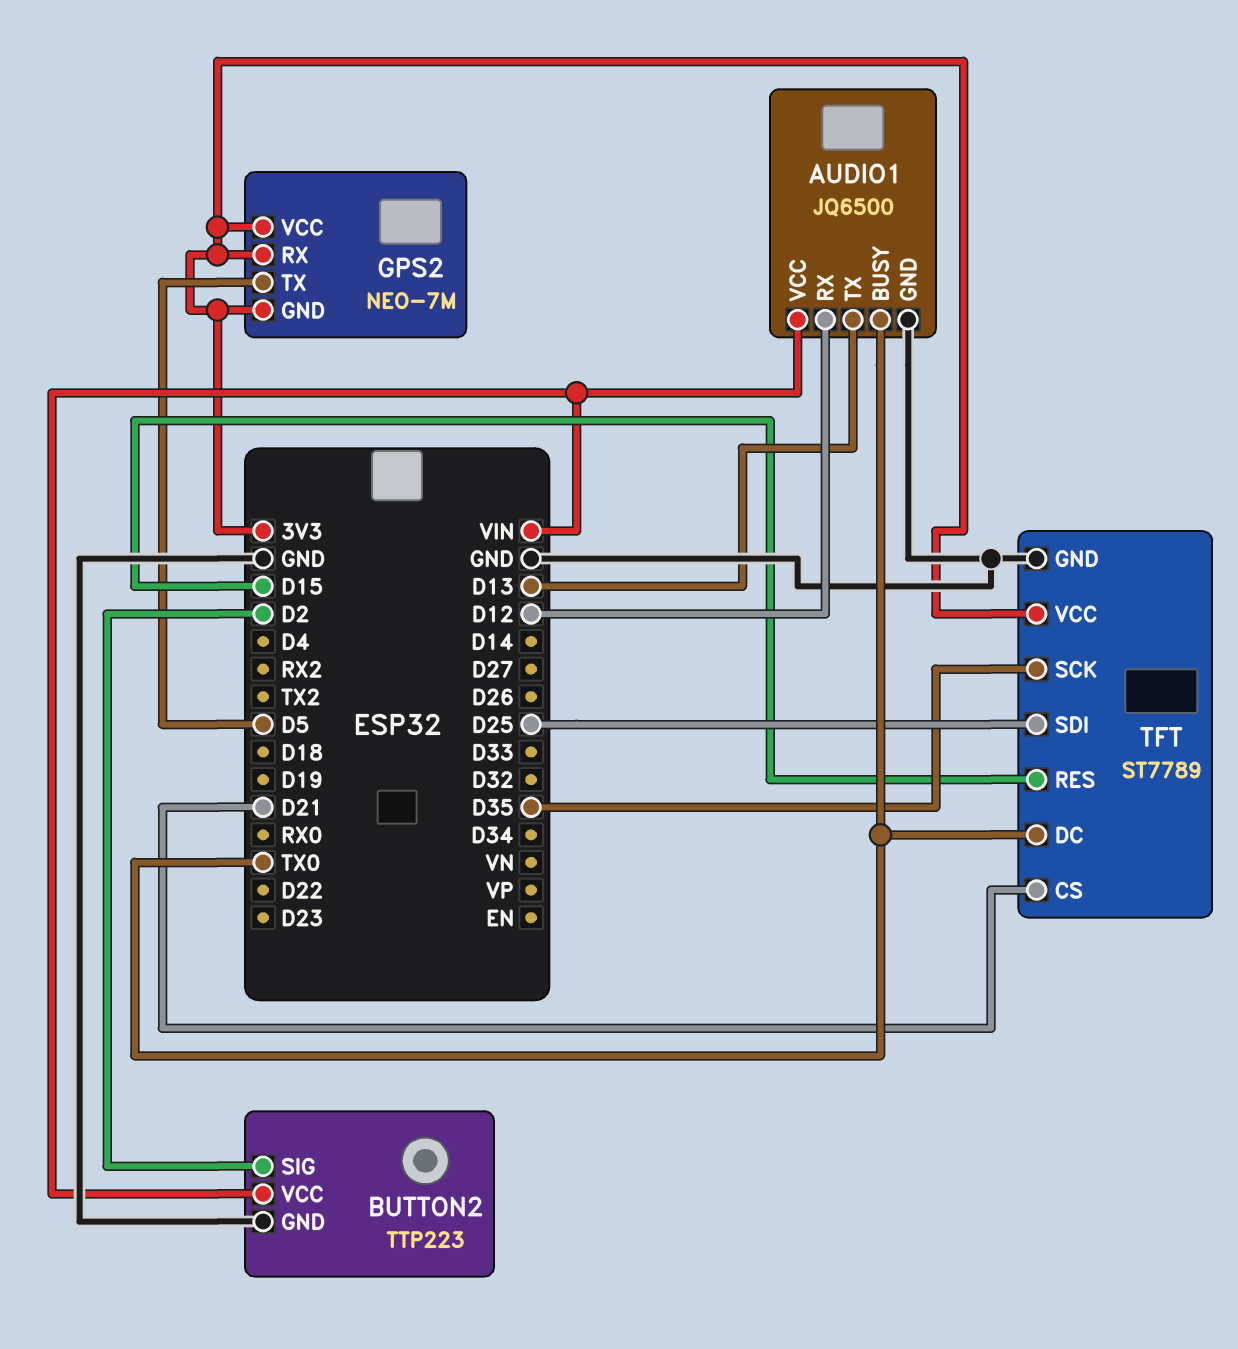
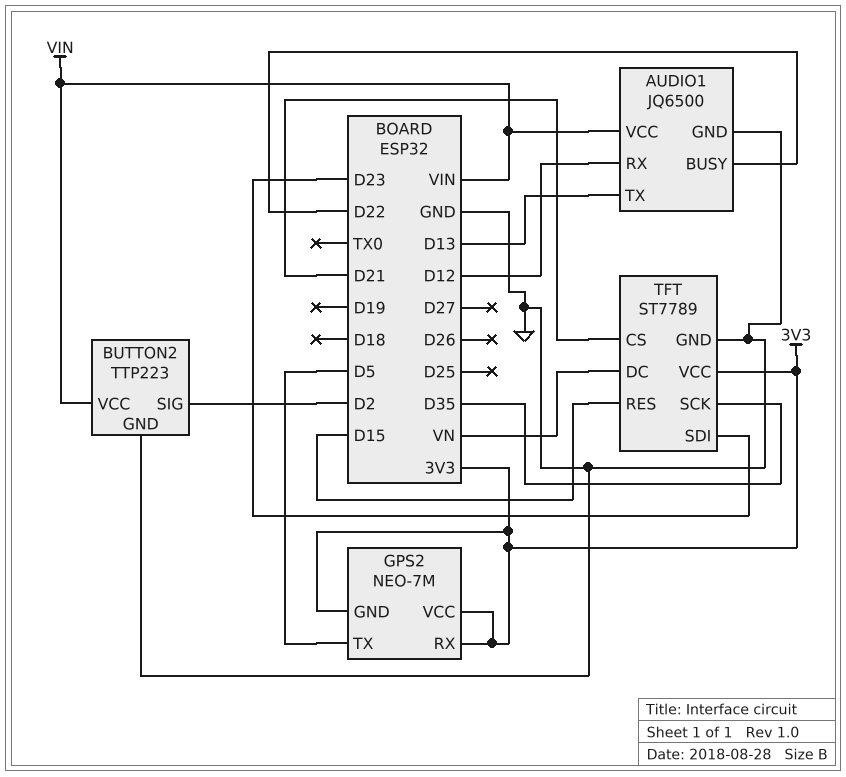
AUDIO1 pin BUSY: TX0 -> D22
TFT pin DC: TX0 -> VN
TFT pin SDI: D25 -> D23

